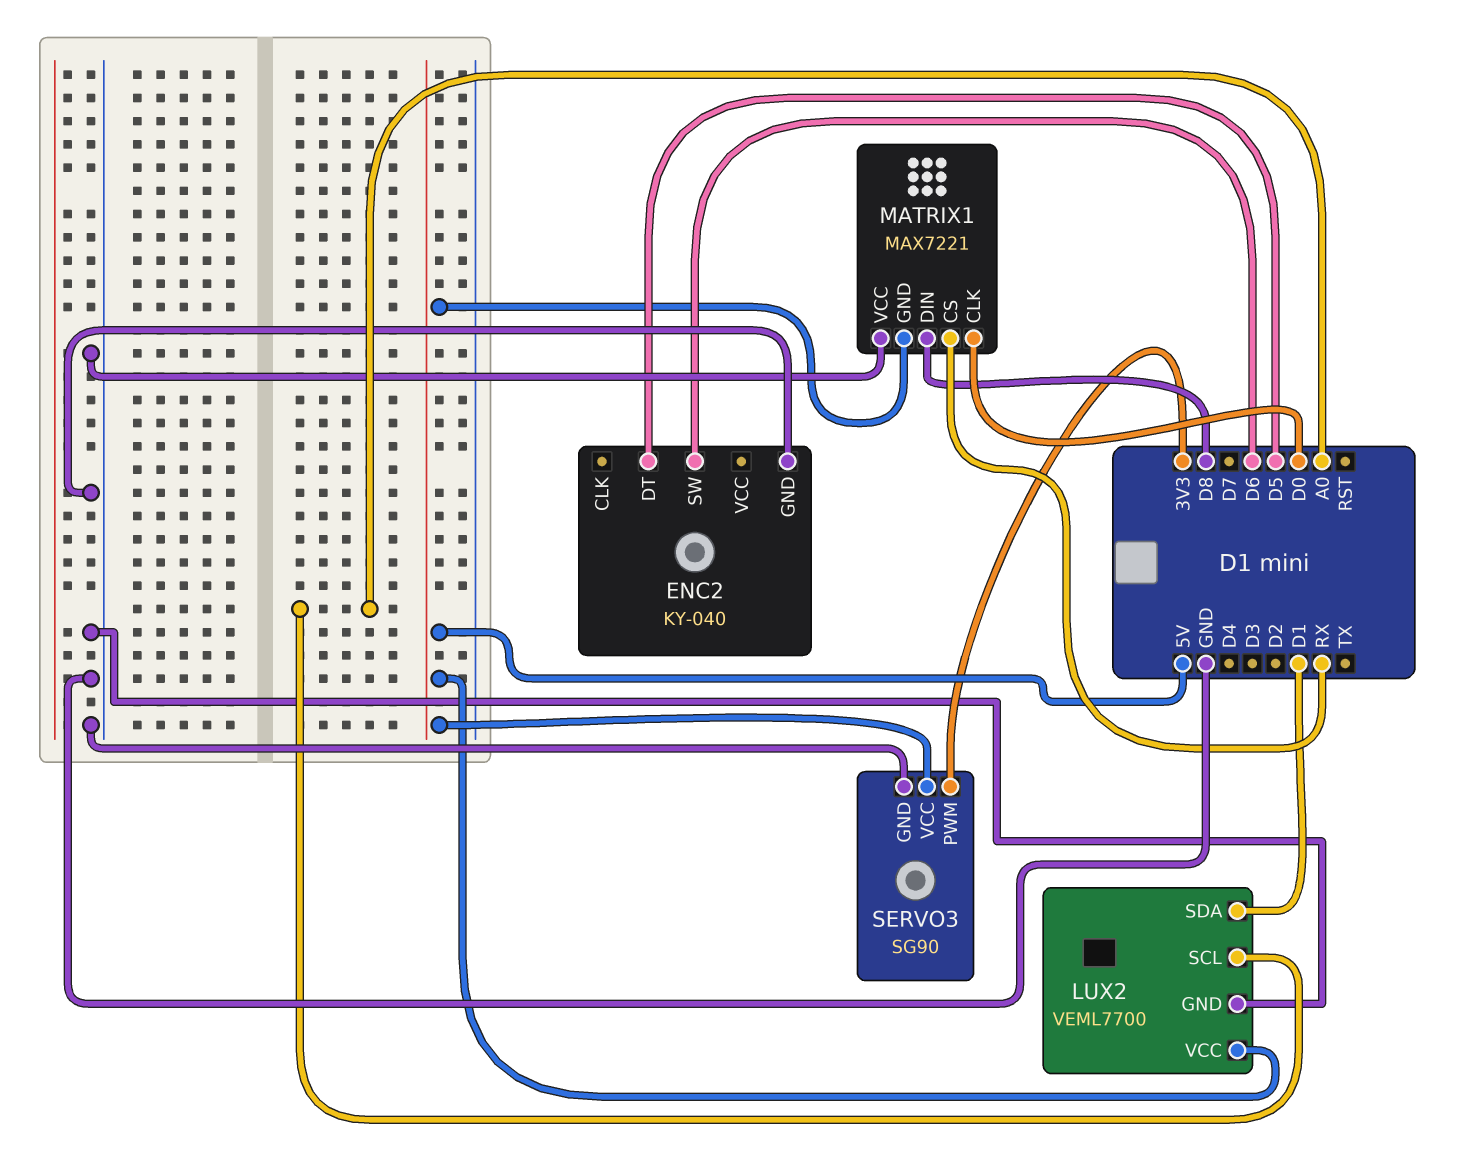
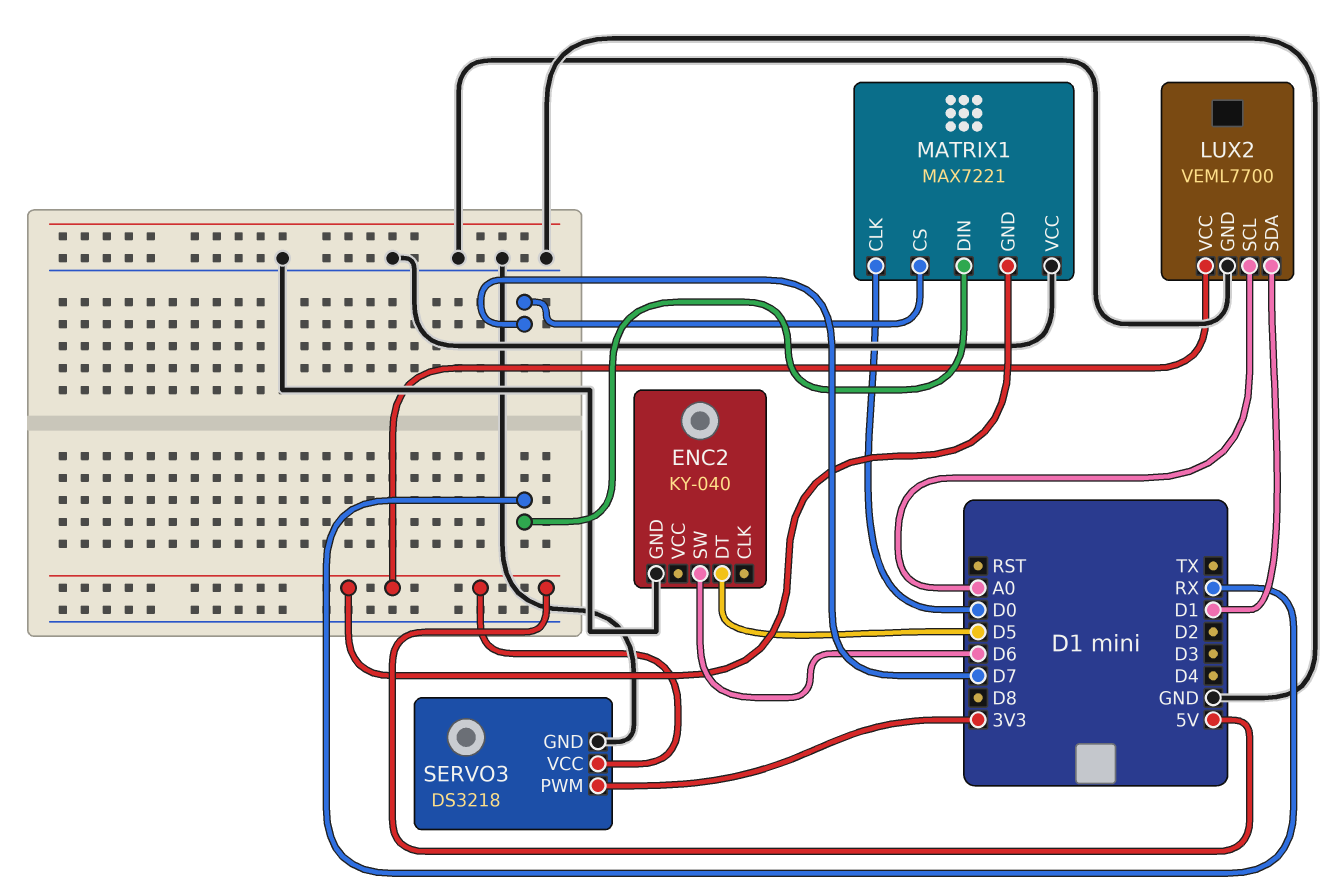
MATRIX1 pin CS: RX -> D7
MATRIX1 pin DIN: D8 -> RX
SERVO3: SG90 -> DS3218

